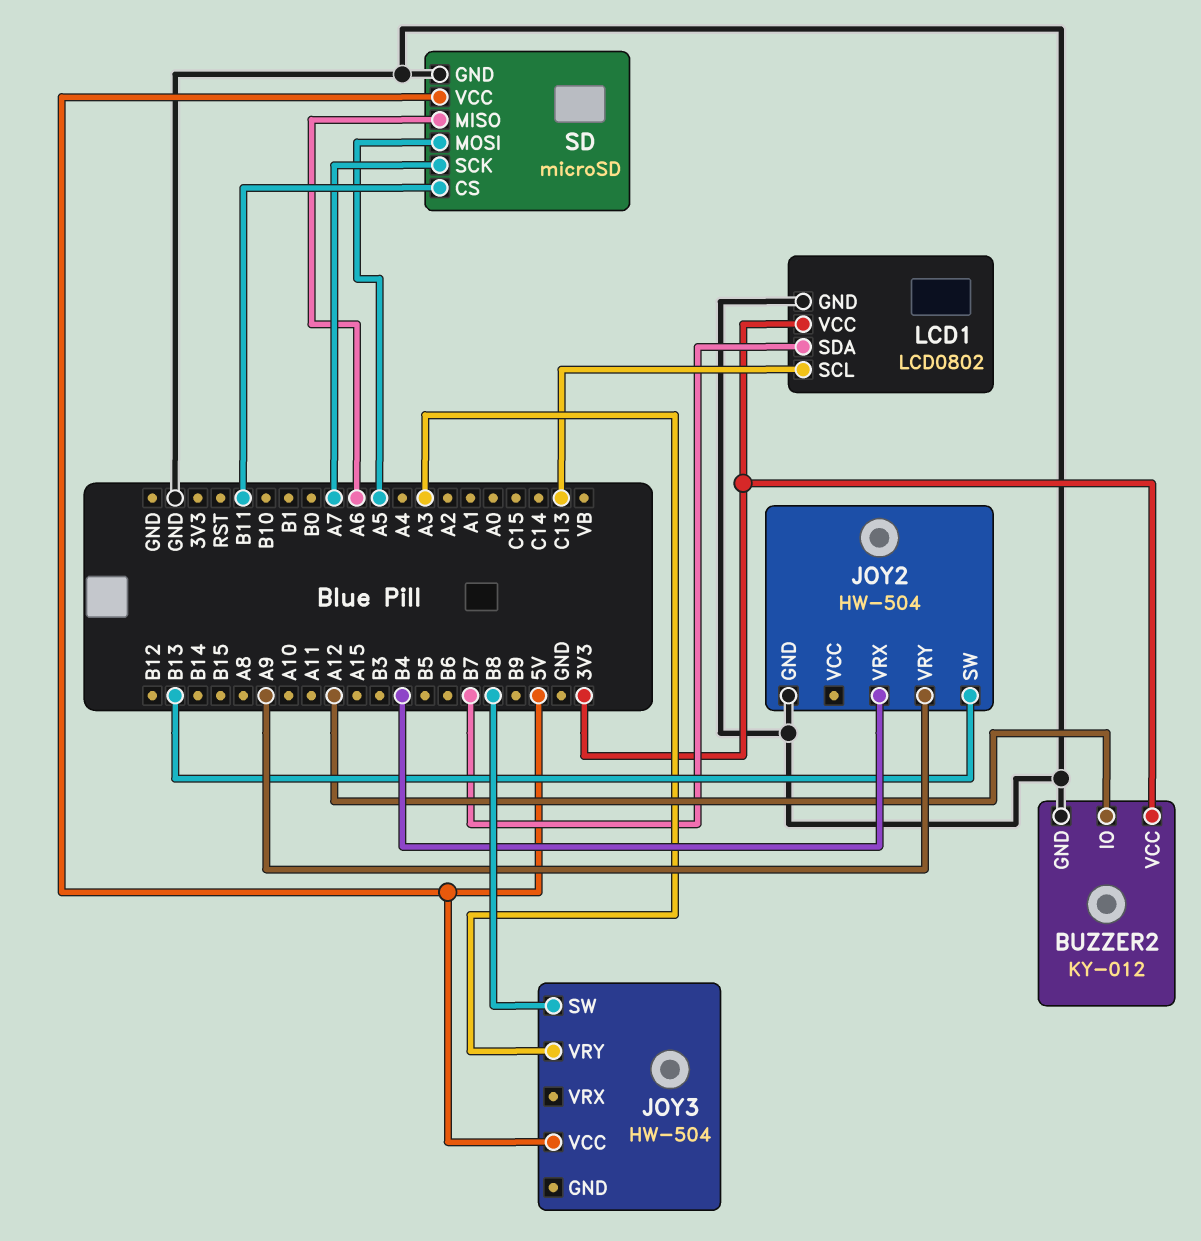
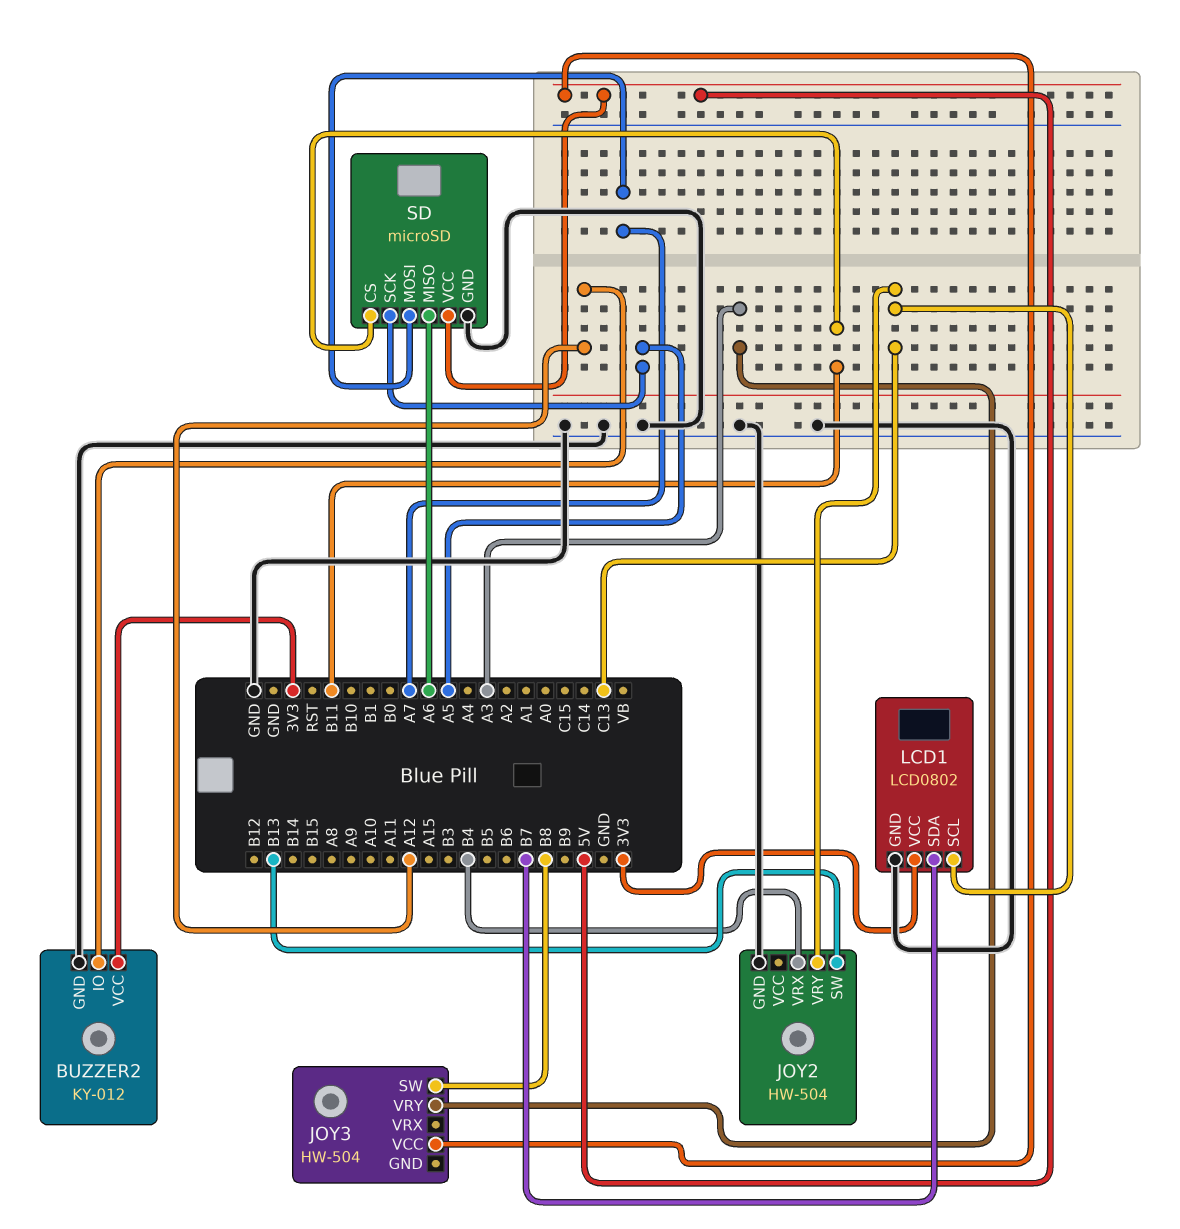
JOY2 pin VRY: A9 -> C13
SD pin MOSI: A5 -> A7
SD pin SCK: A7 -> A5

